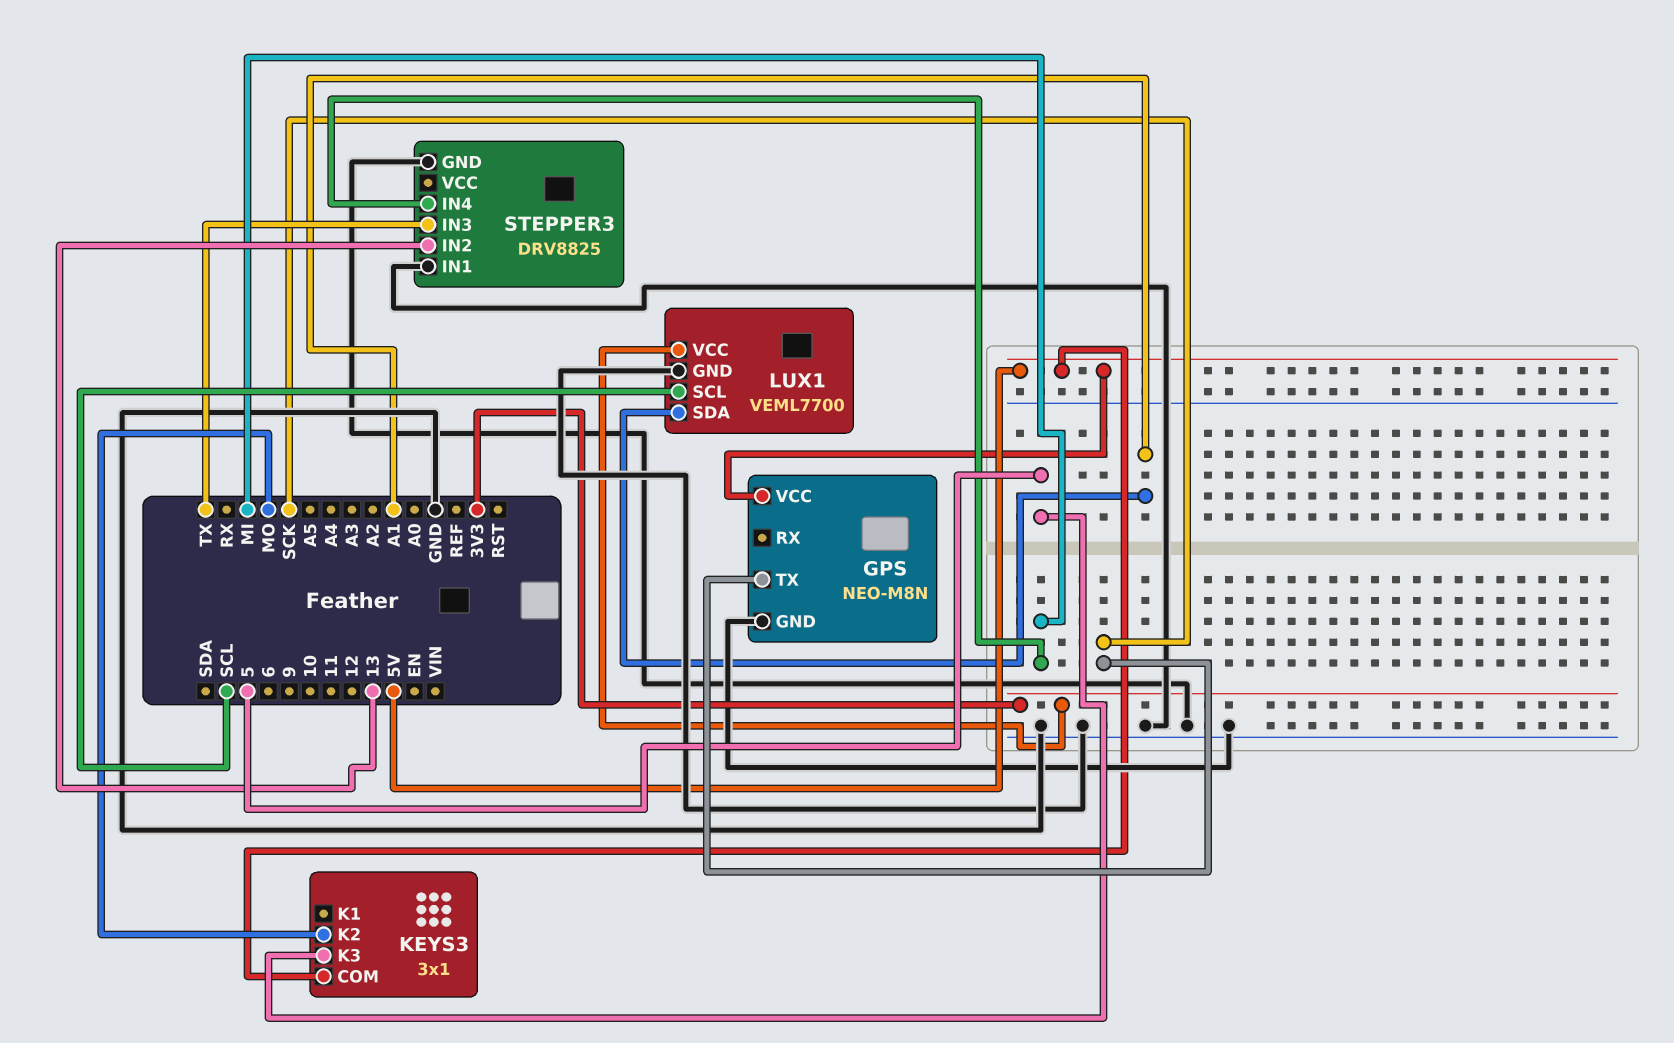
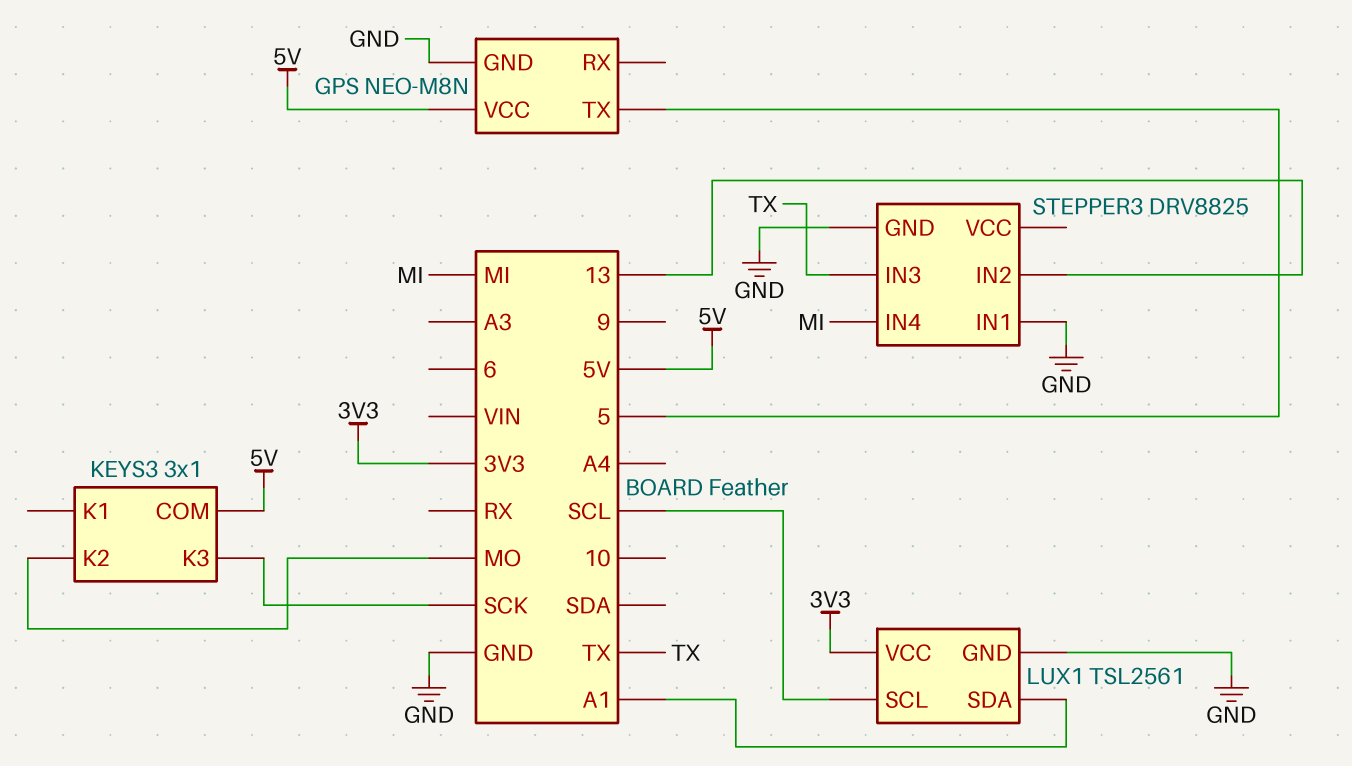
GPS pin TX: SCK -> 5
KEYS3 pin K3: 5 -> SCK
LUX1: VEML7700 -> TSL2561

